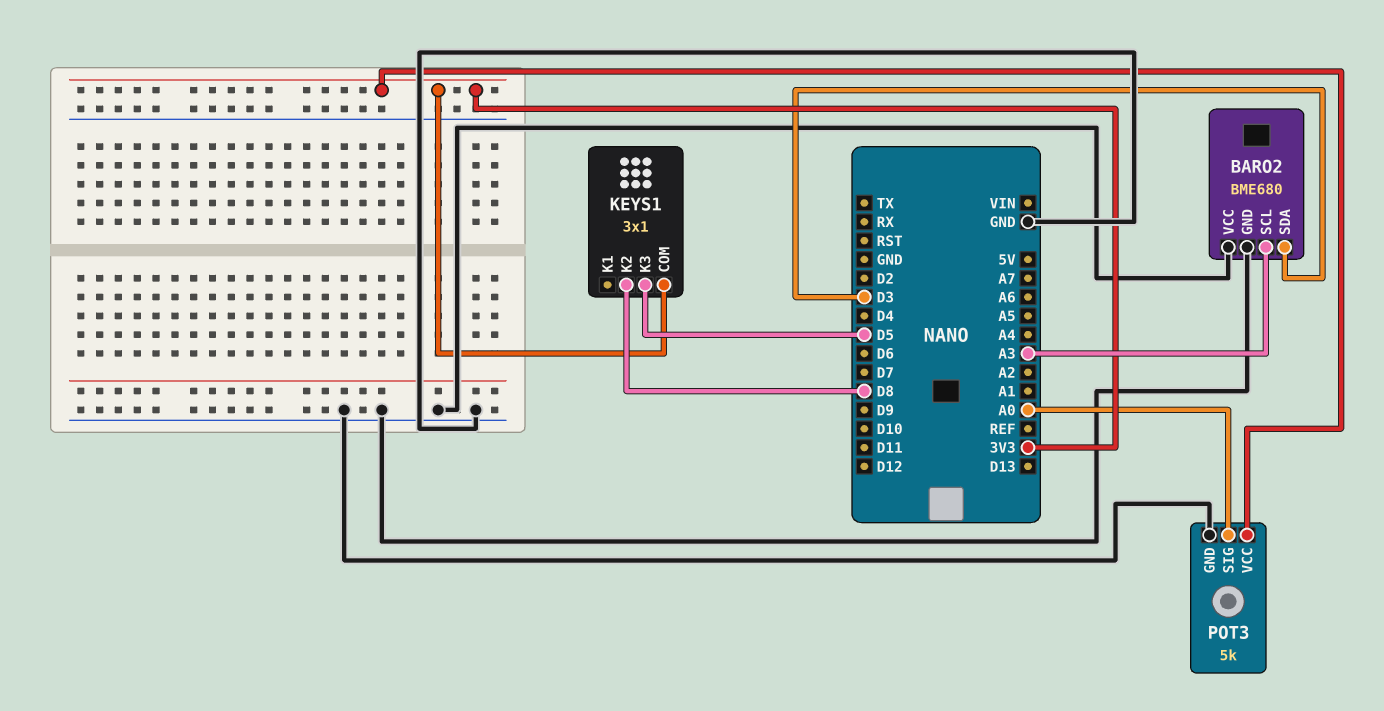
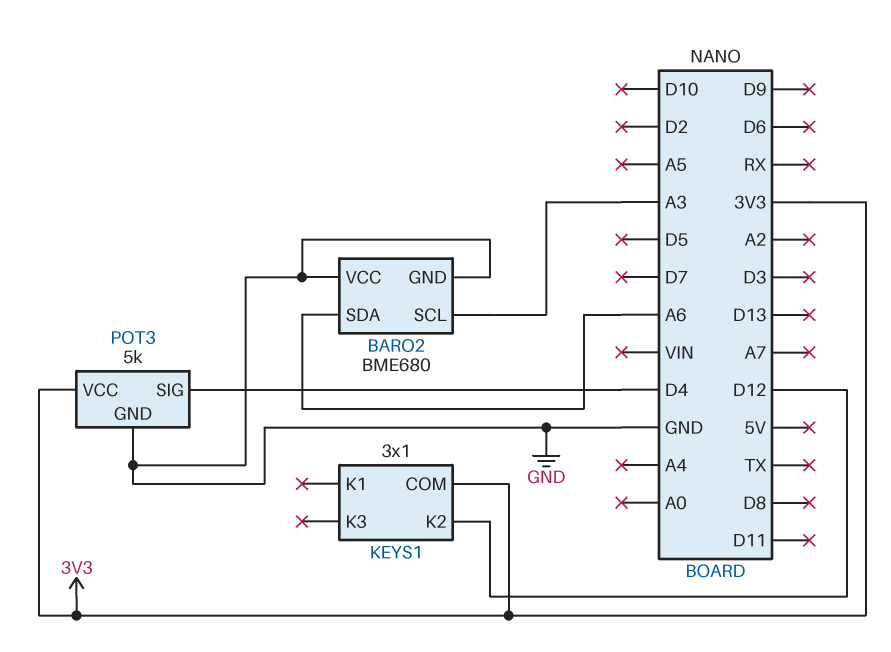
BARO2 pin SDA: D3 -> A6
KEYS1 pin K2: D8 -> D12
KEYS1 pin K3: D5 -> none
POT3 pin SIG: A0 -> D4

